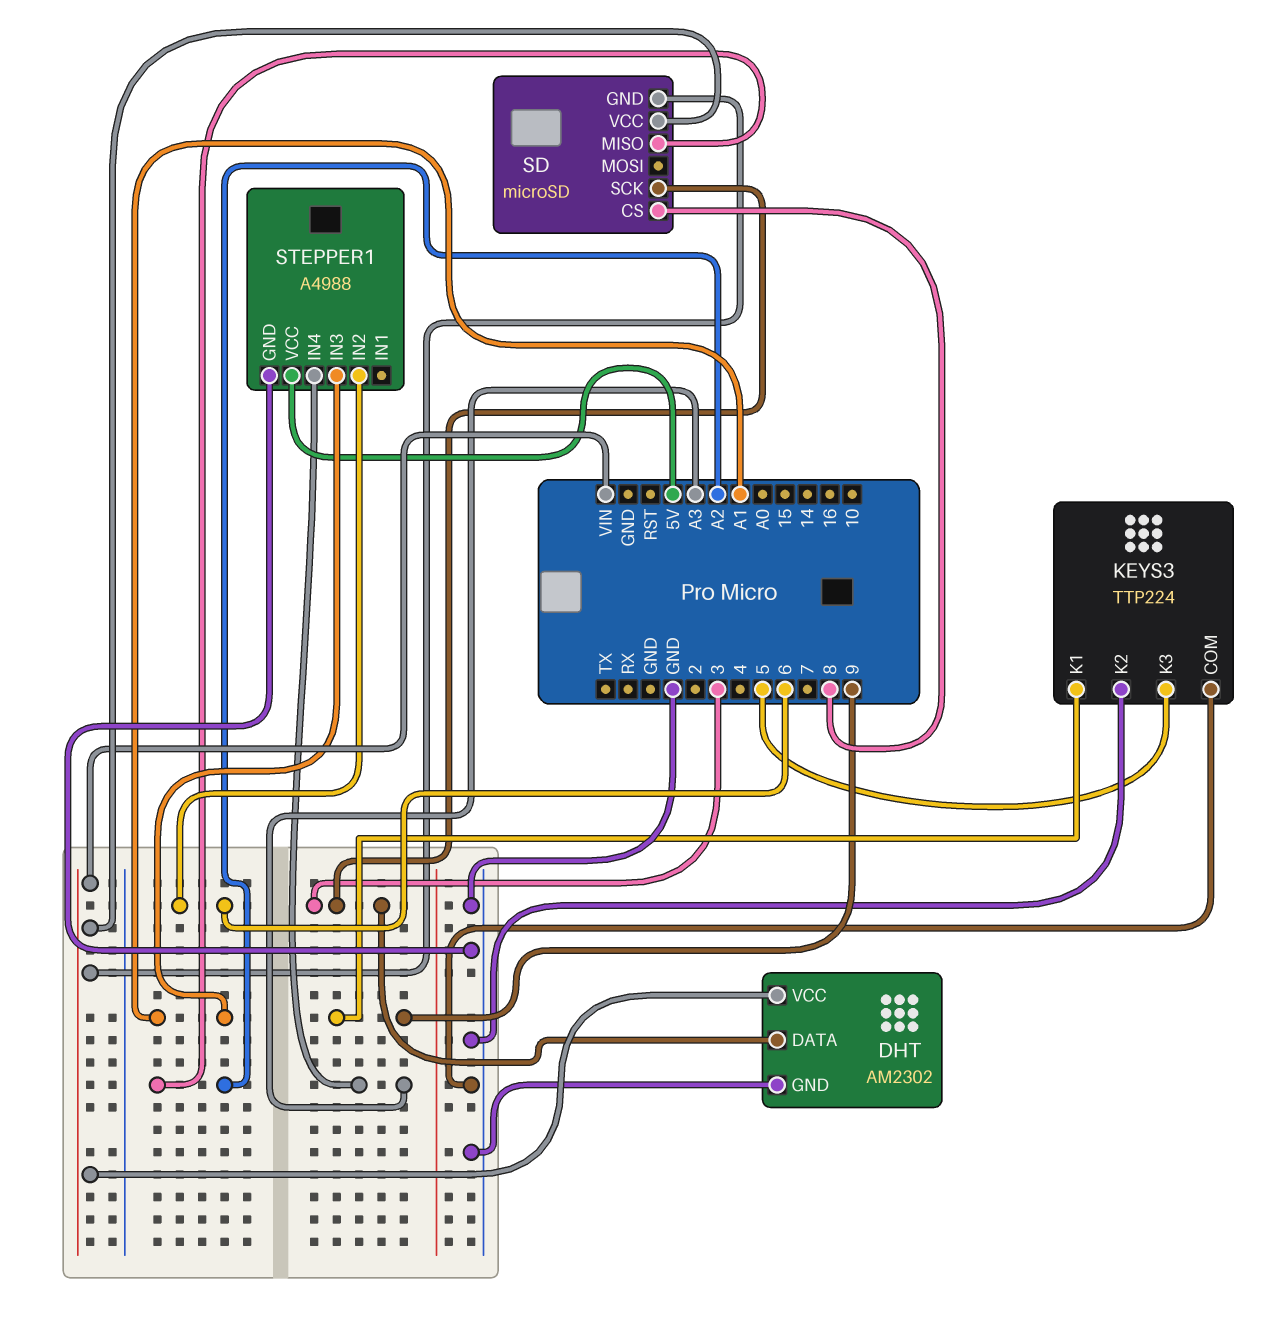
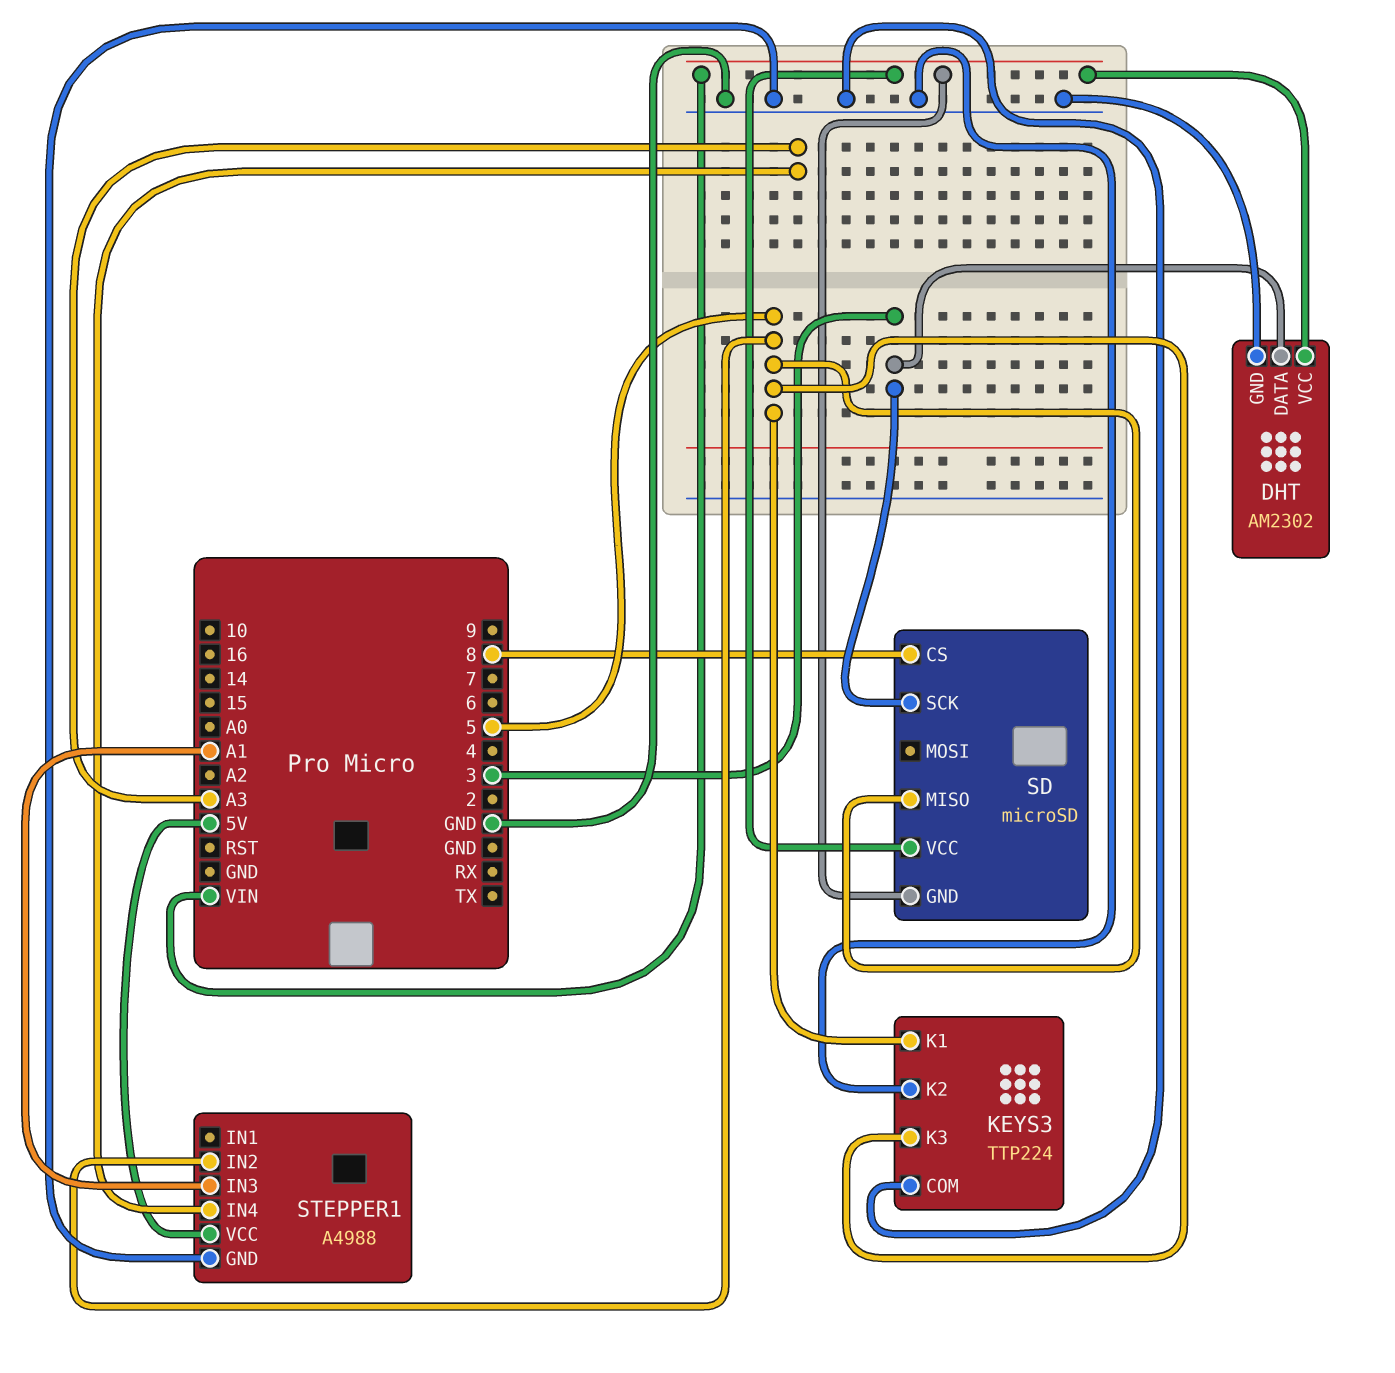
KEYS3 pin K1: 9 -> 5
SD pin MISO: A2 -> 5
STEPPER1 pin IN2: 6 -> 5

